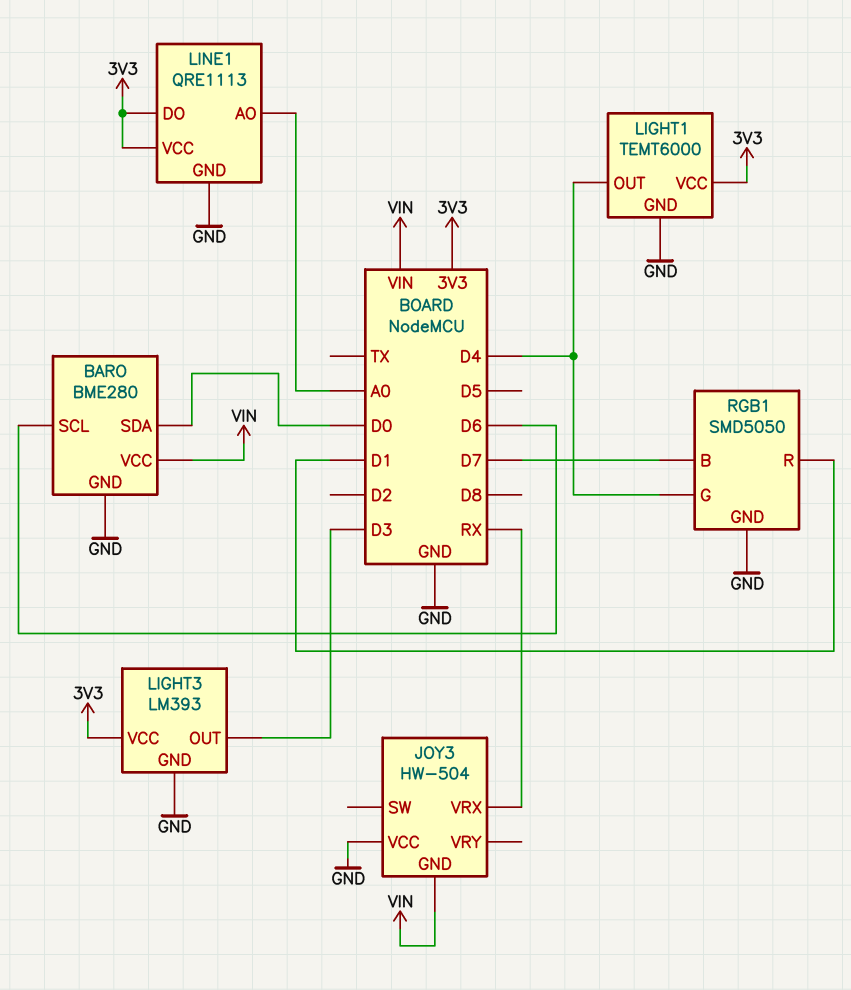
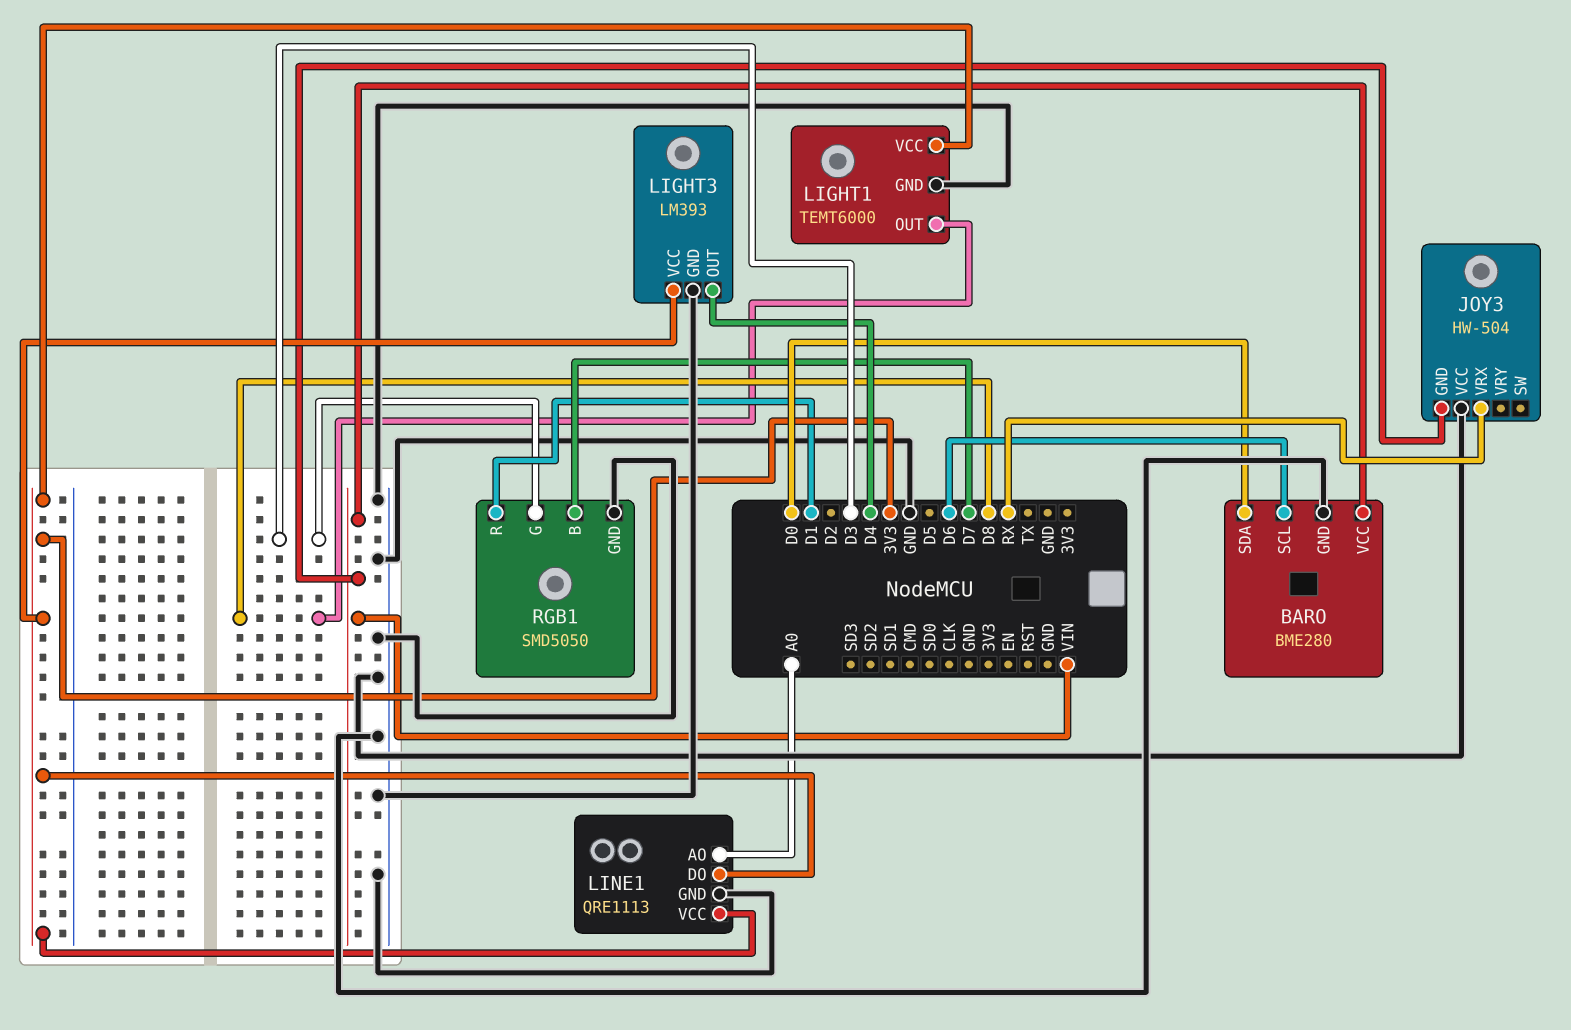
LIGHT1 pin OUT: D4 -> D8
LIGHT3 pin OUT: D3 -> D4
RGB1 pin G: D4 -> D3

